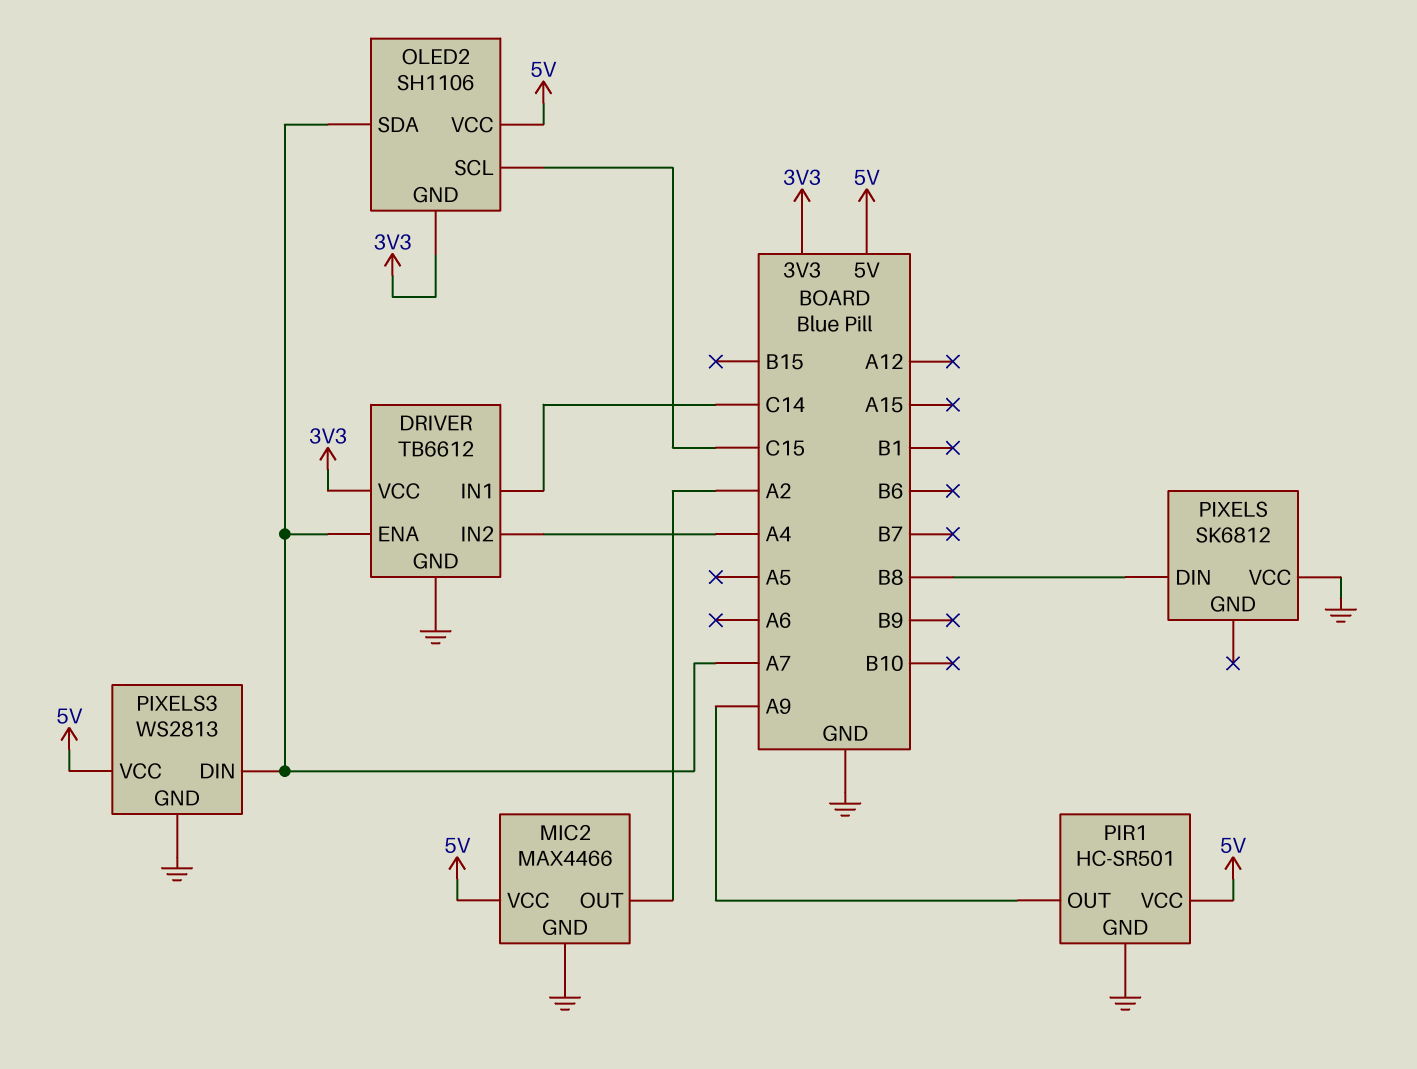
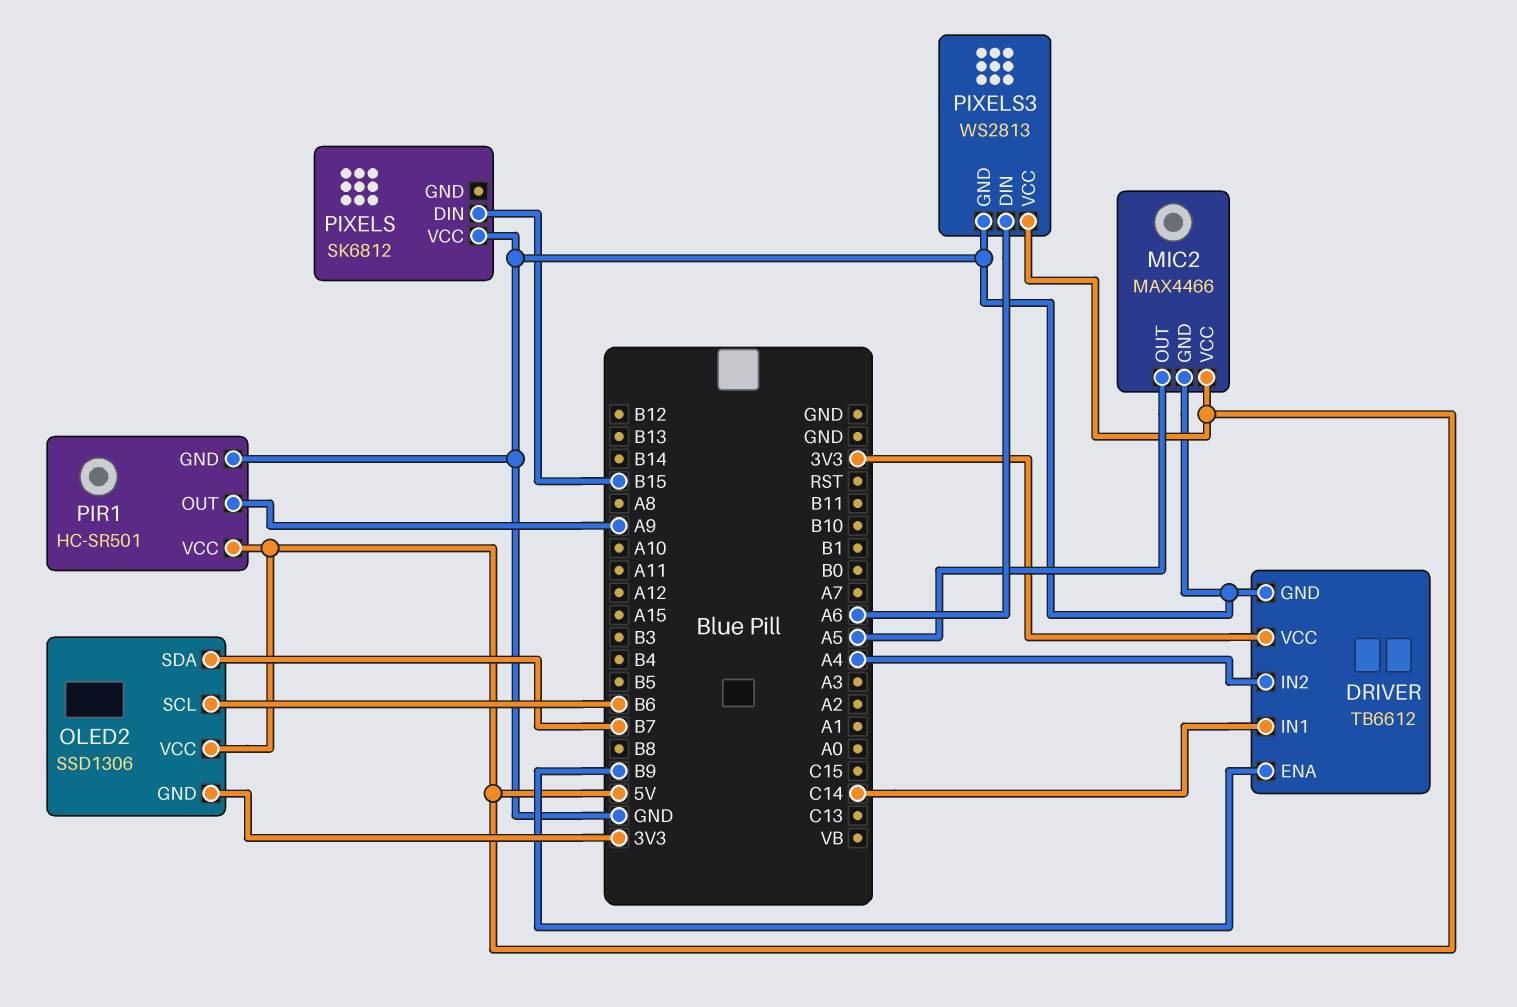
DRIVER pin ENA: A7 -> B9
MIC2 pin OUT: A2 -> A5
OLED2: SH1106 -> SSD1306
OLED2 pin SCL: C15 -> B6
OLED2 pin SDA: A7 -> B7
PIXELS pin DIN: B8 -> B15
PIXELS3 pin DIN: A7 -> A6

